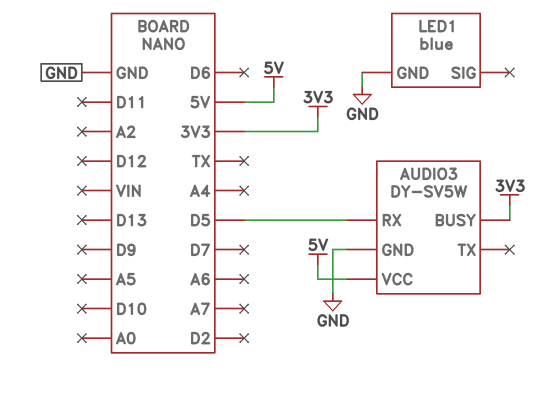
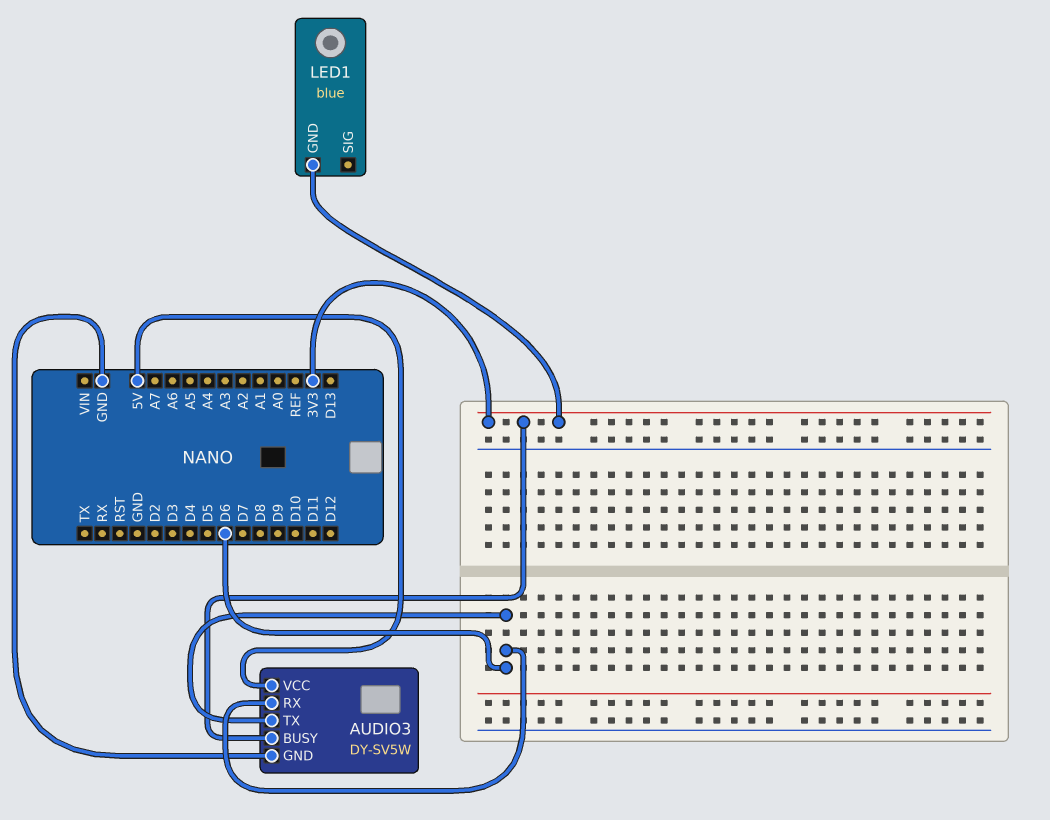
AUDIO3 pin RX: D5 -> D6
AUDIO3 pin TX: none -> D6
LED1 pin GND: GND -> 3V3

